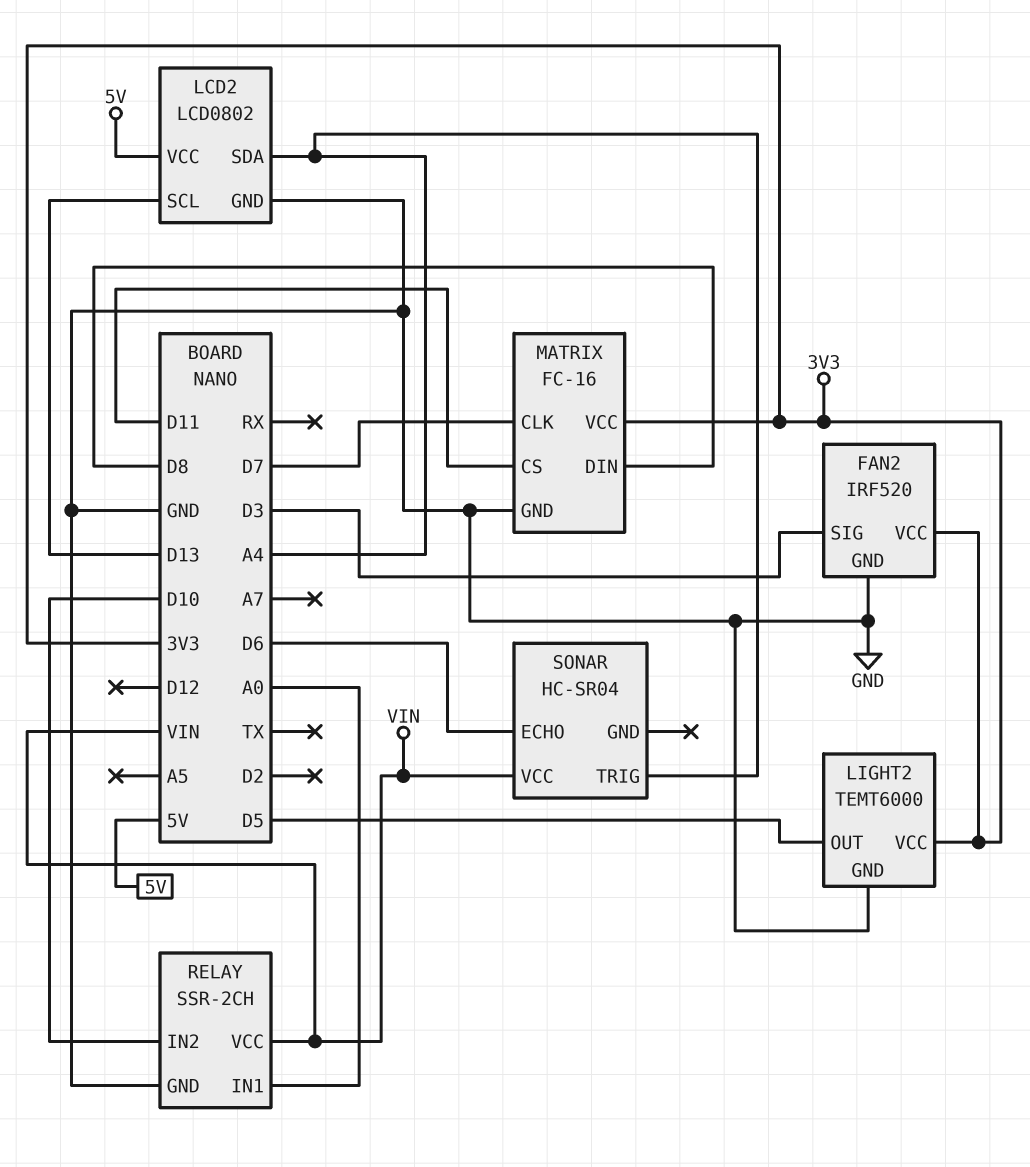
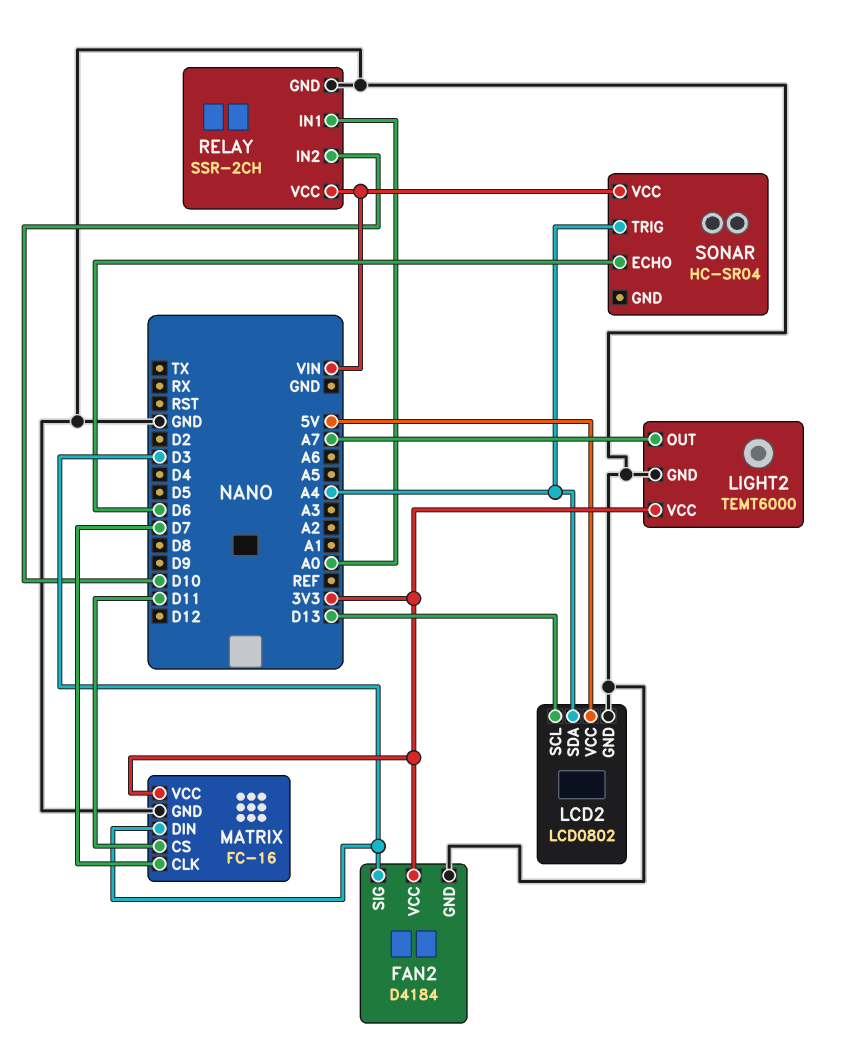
FAN2: IRF520 -> D4184
LIGHT2 pin OUT: D5 -> A7
MATRIX pin DIN: D8 -> D3

